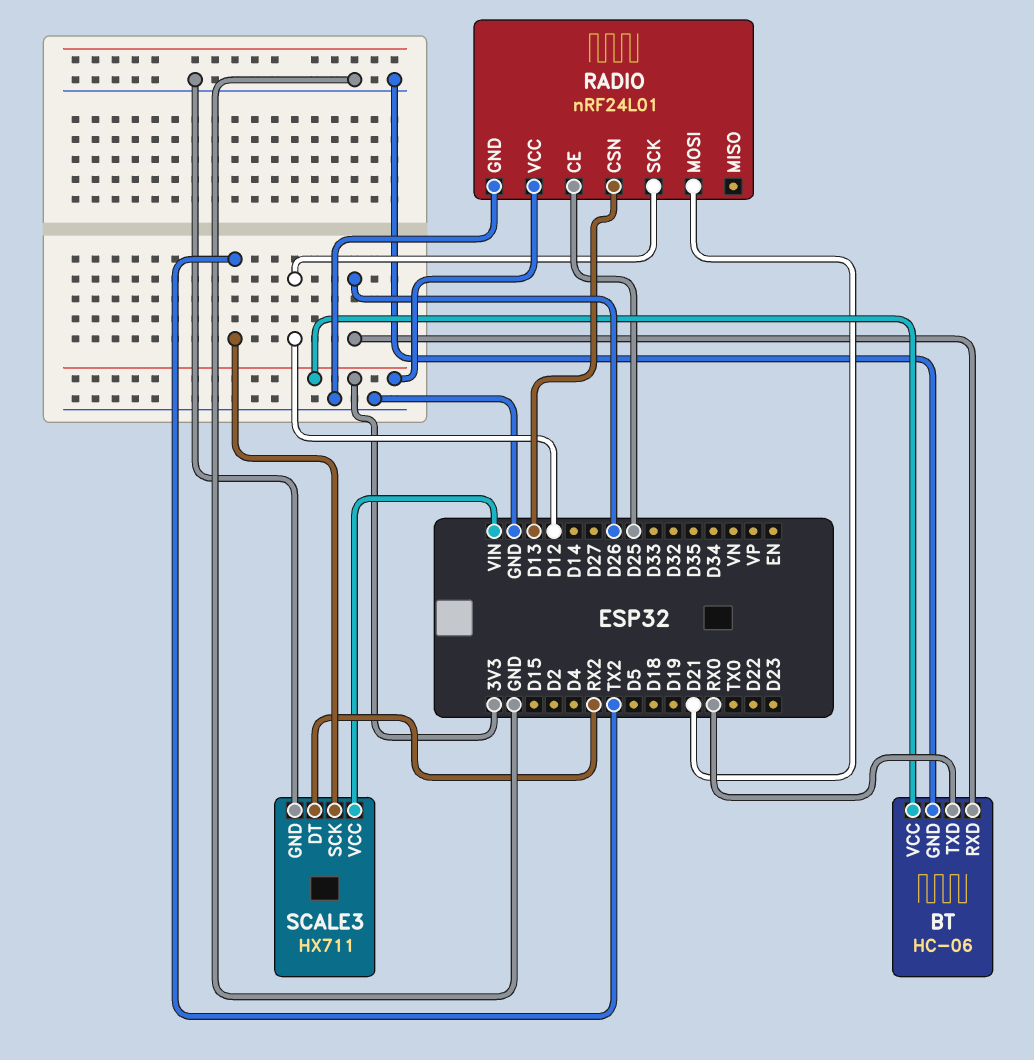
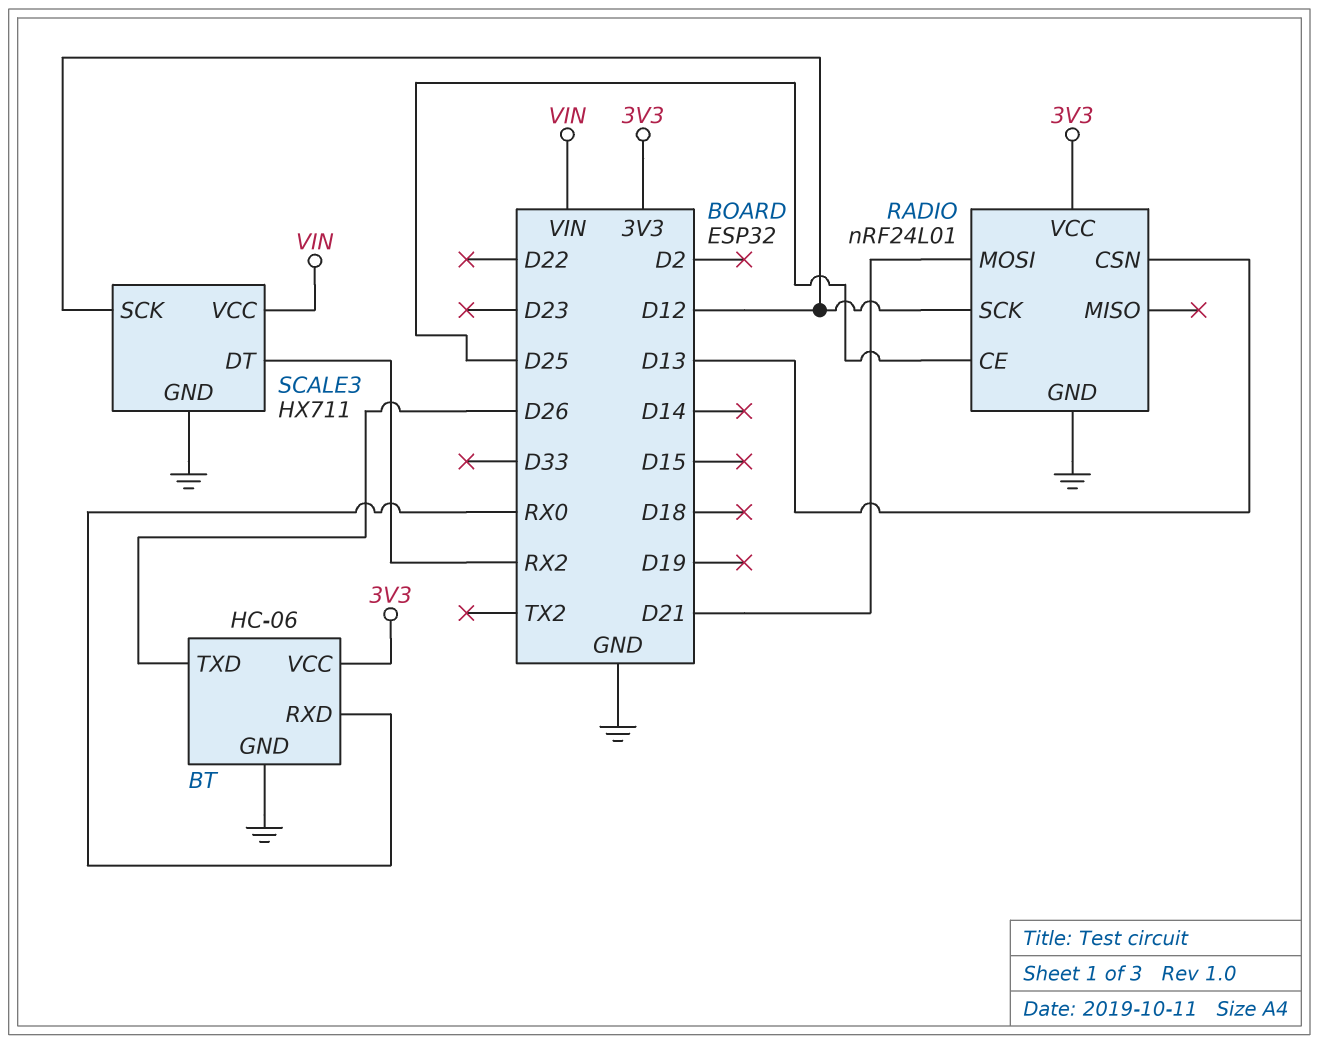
BT pin RXD: D26 -> RX0
BT pin TXD: RX0 -> D26
SCALE3 pin SCK: TX2 -> D12

